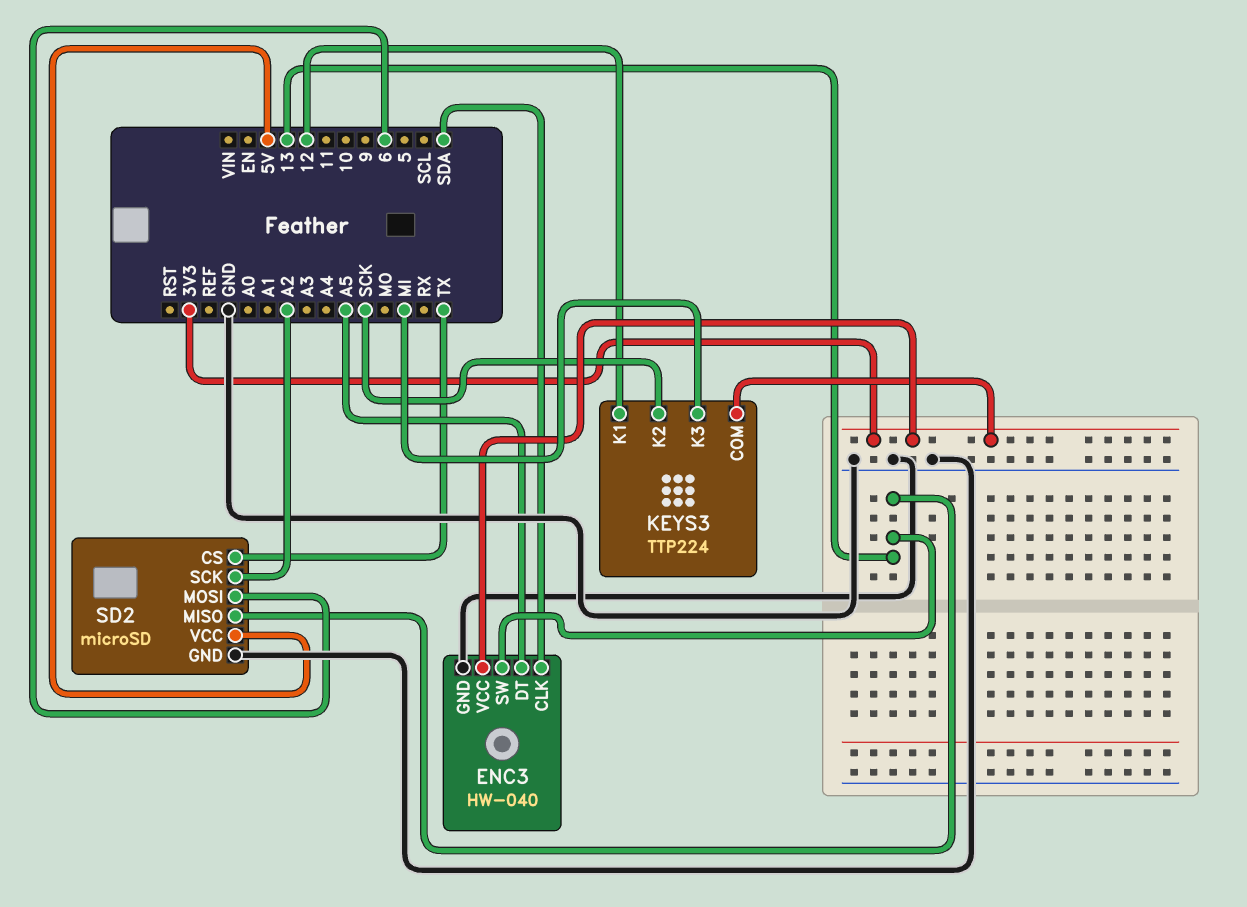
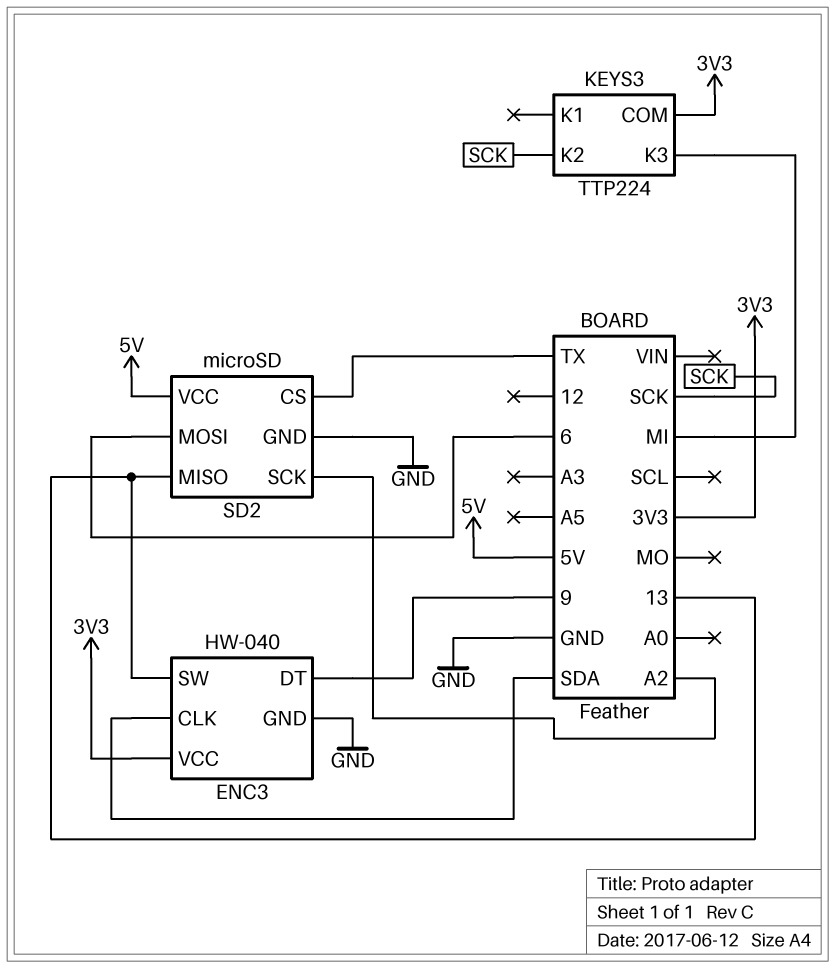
ENC3 pin DT: A5 -> 9
KEYS3 pin K1: 12 -> none

